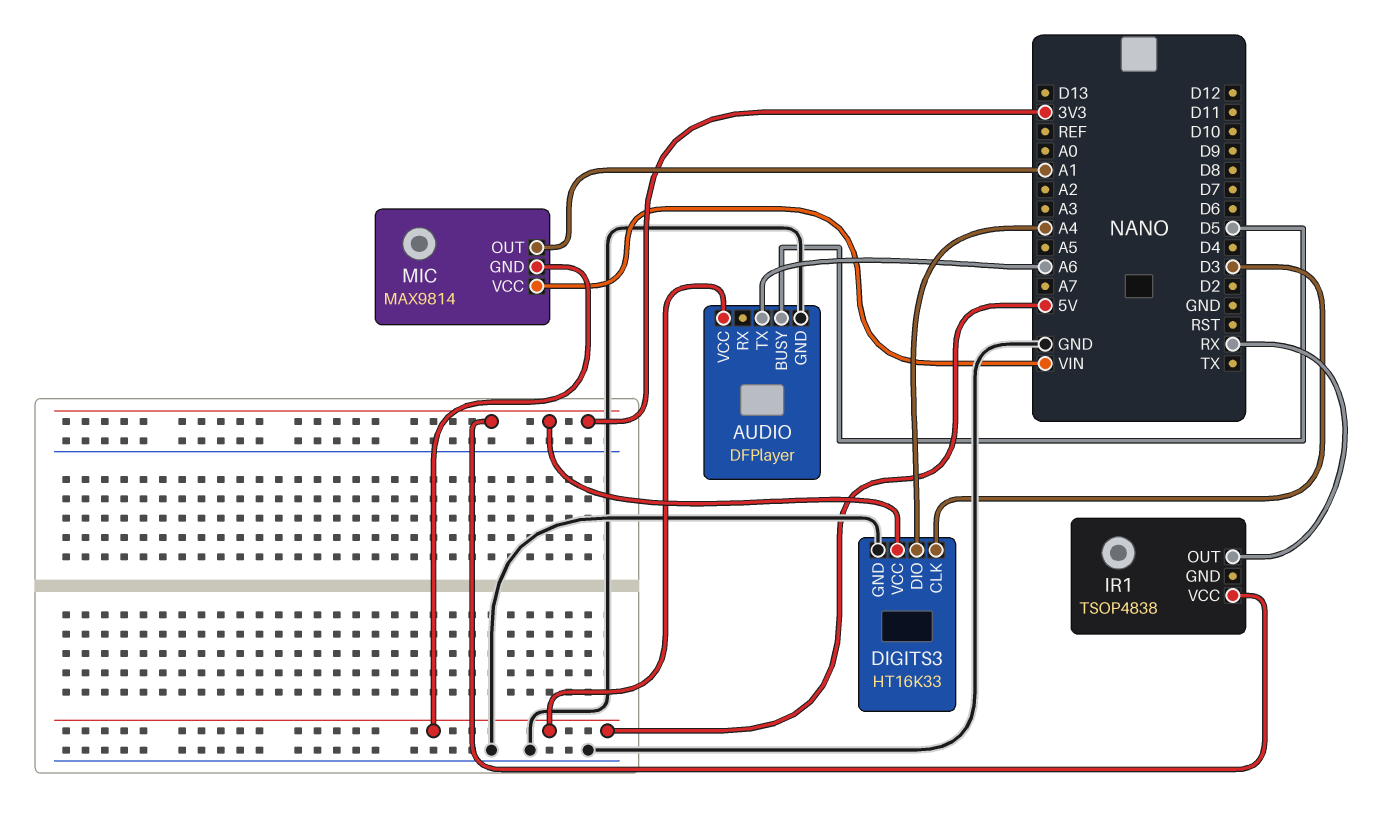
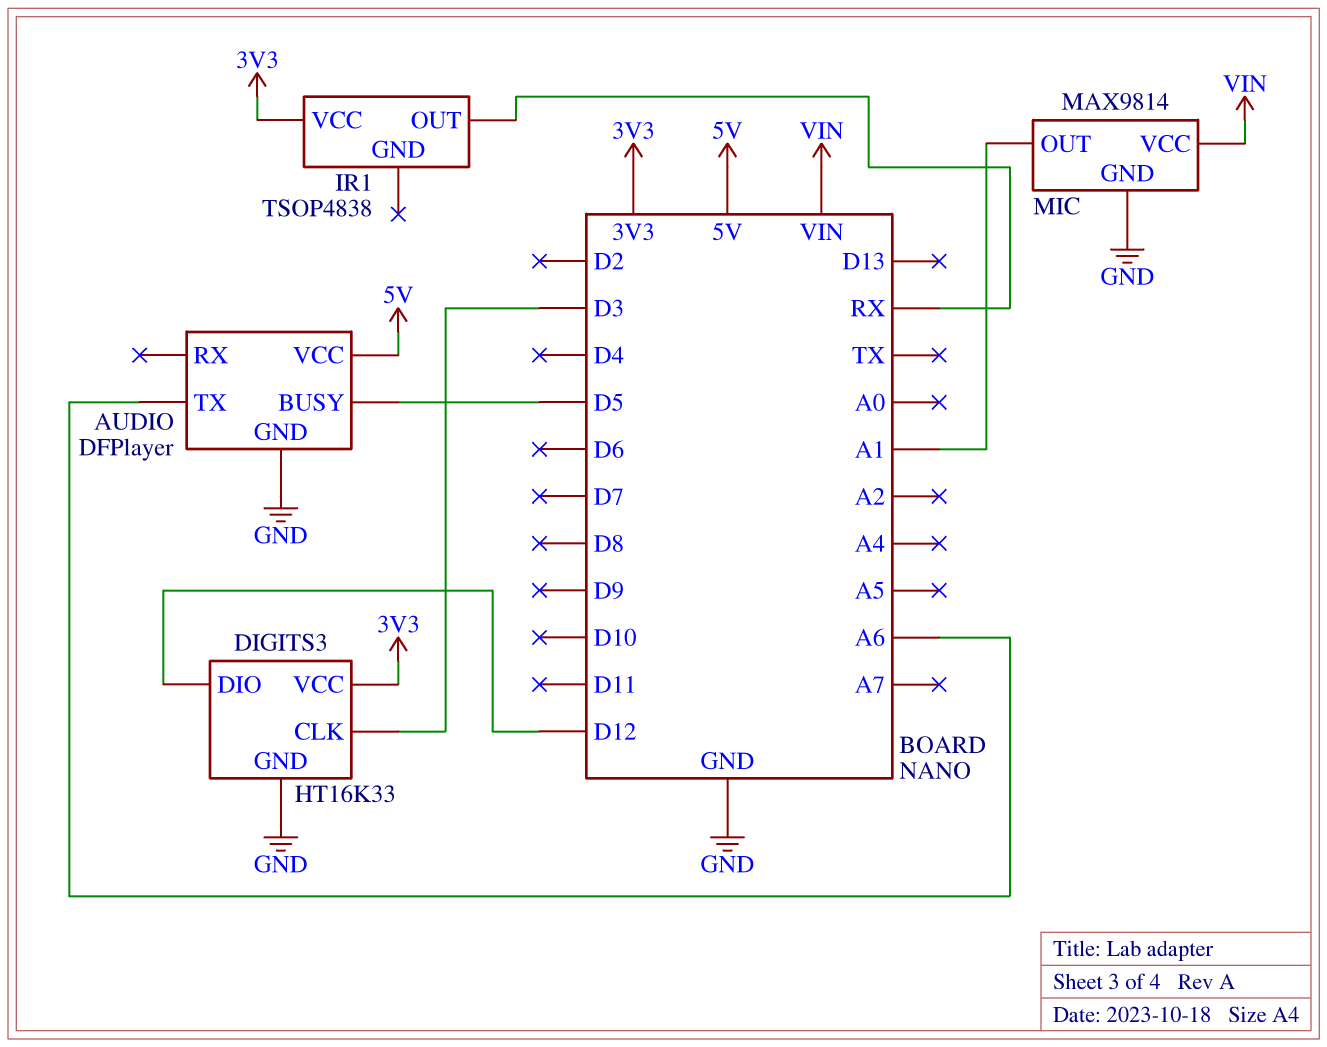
DIGITS3 pin DIO: A4 -> D12
MIC pin GND: 5V -> GND

